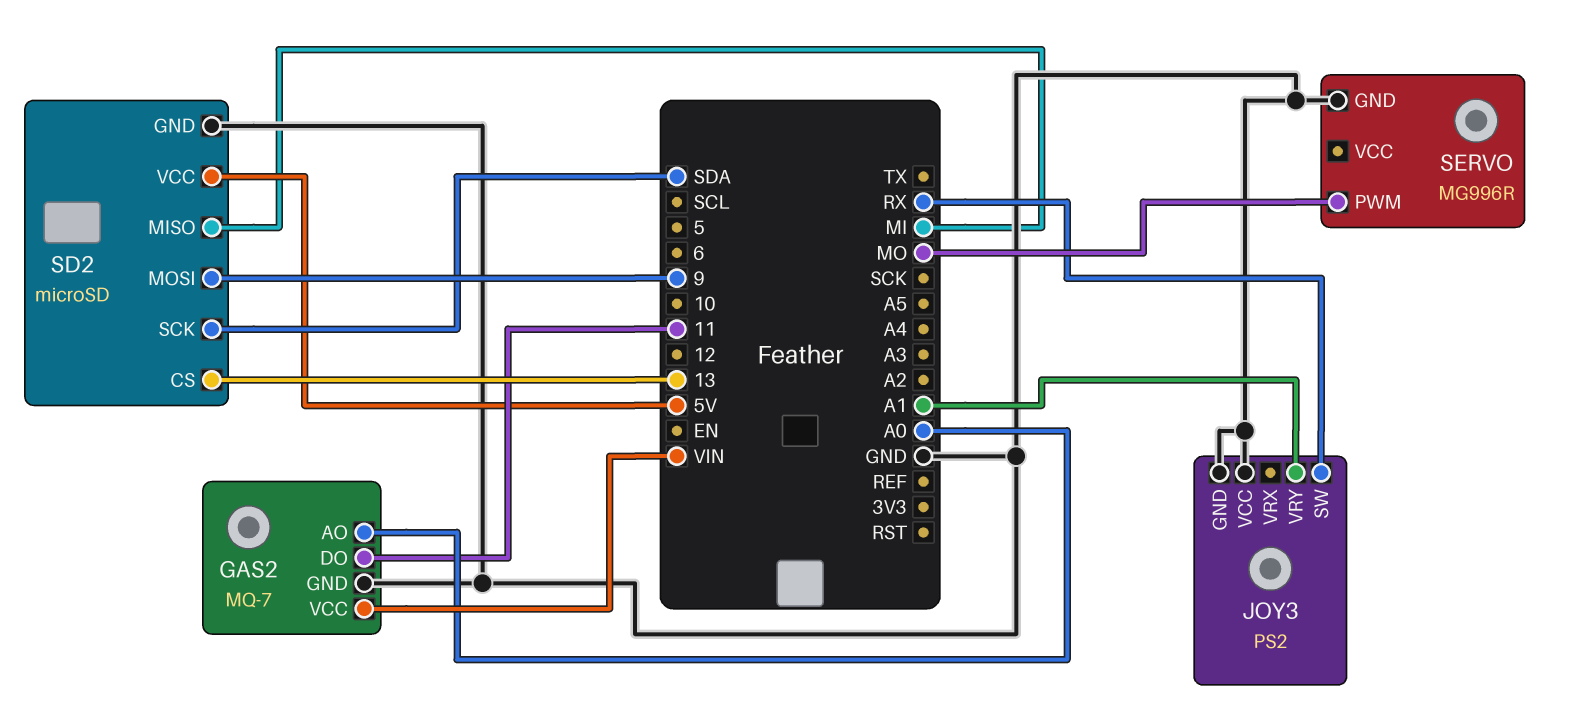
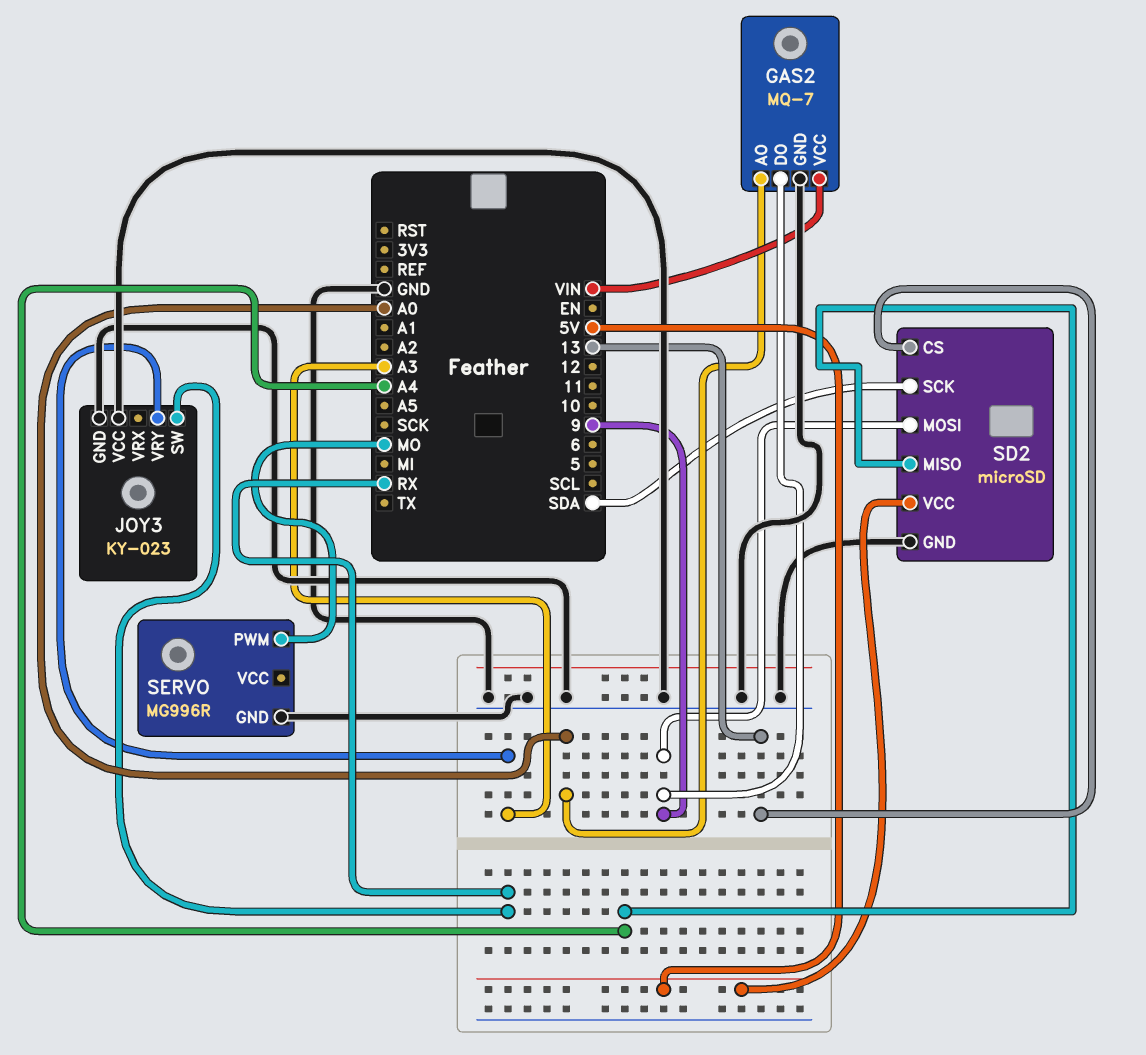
GAS2 pin DO: 11 -> 9
JOY3: PS2 -> KY-023
JOY3 pin VRY: A1 -> A3
SD2 pin MISO: MI -> A4

